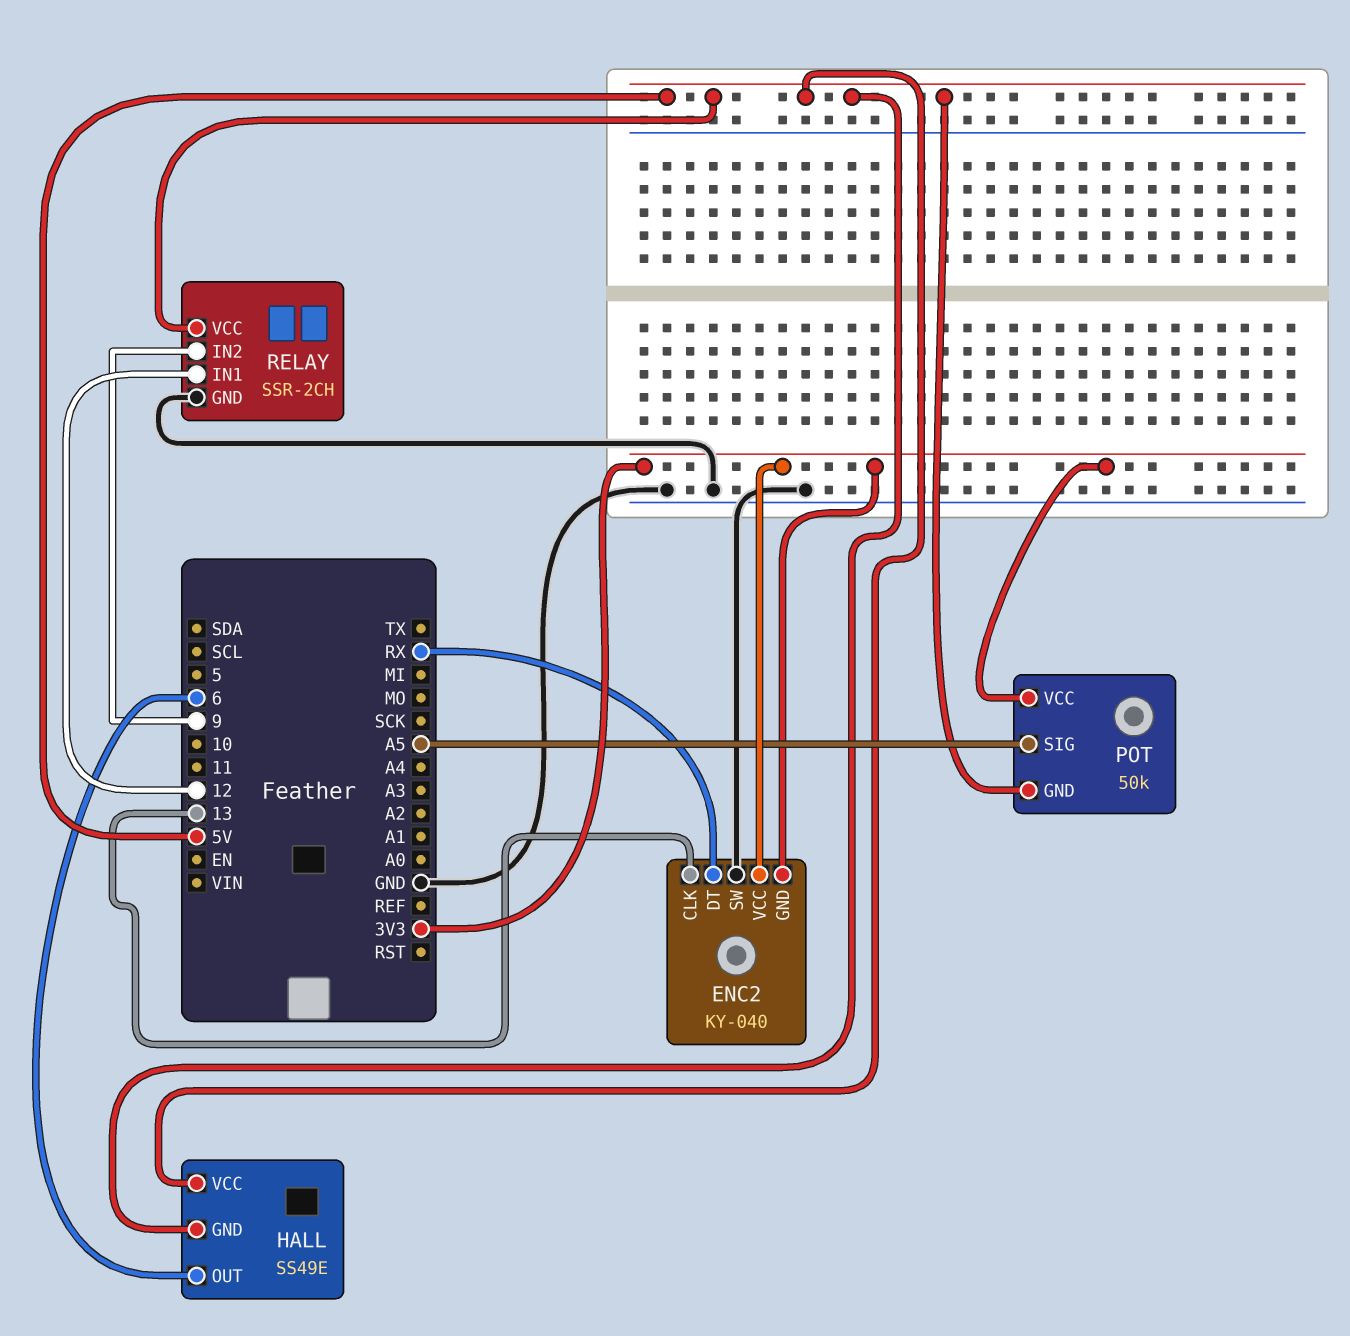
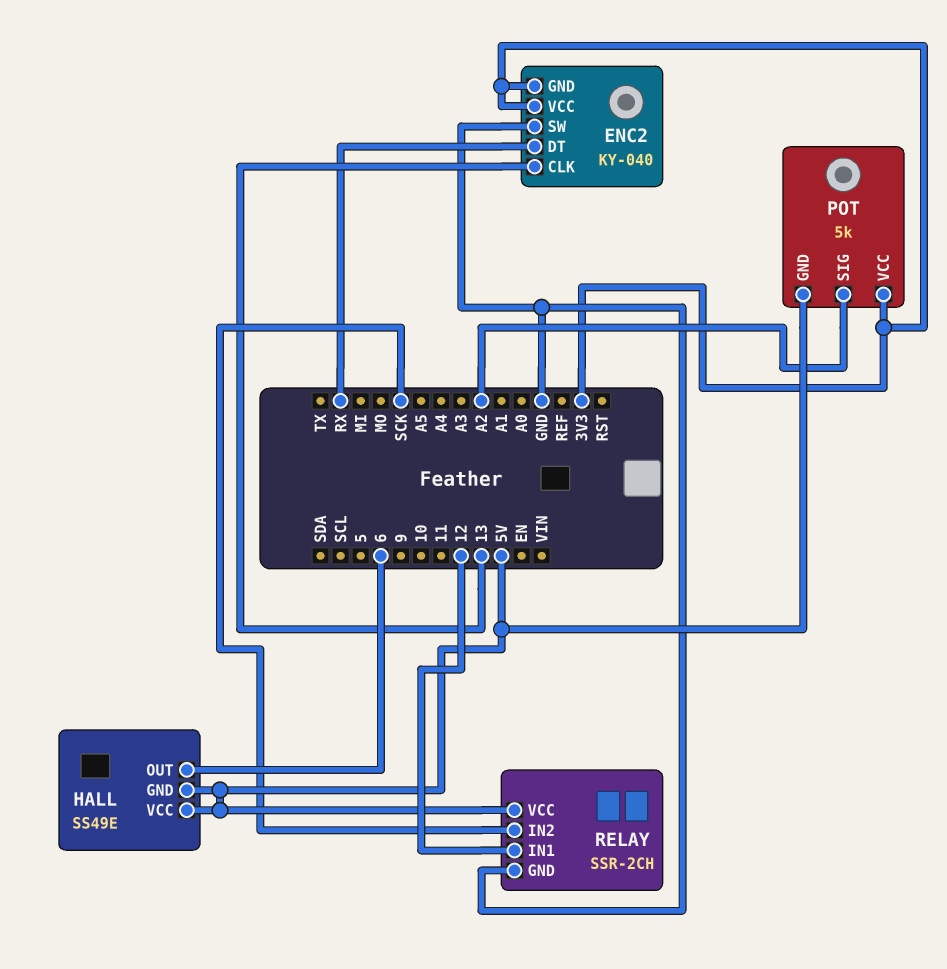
POT: 50k -> 5k
POT pin SIG: A5 -> A2
RELAY pin IN2: 9 -> SCK

